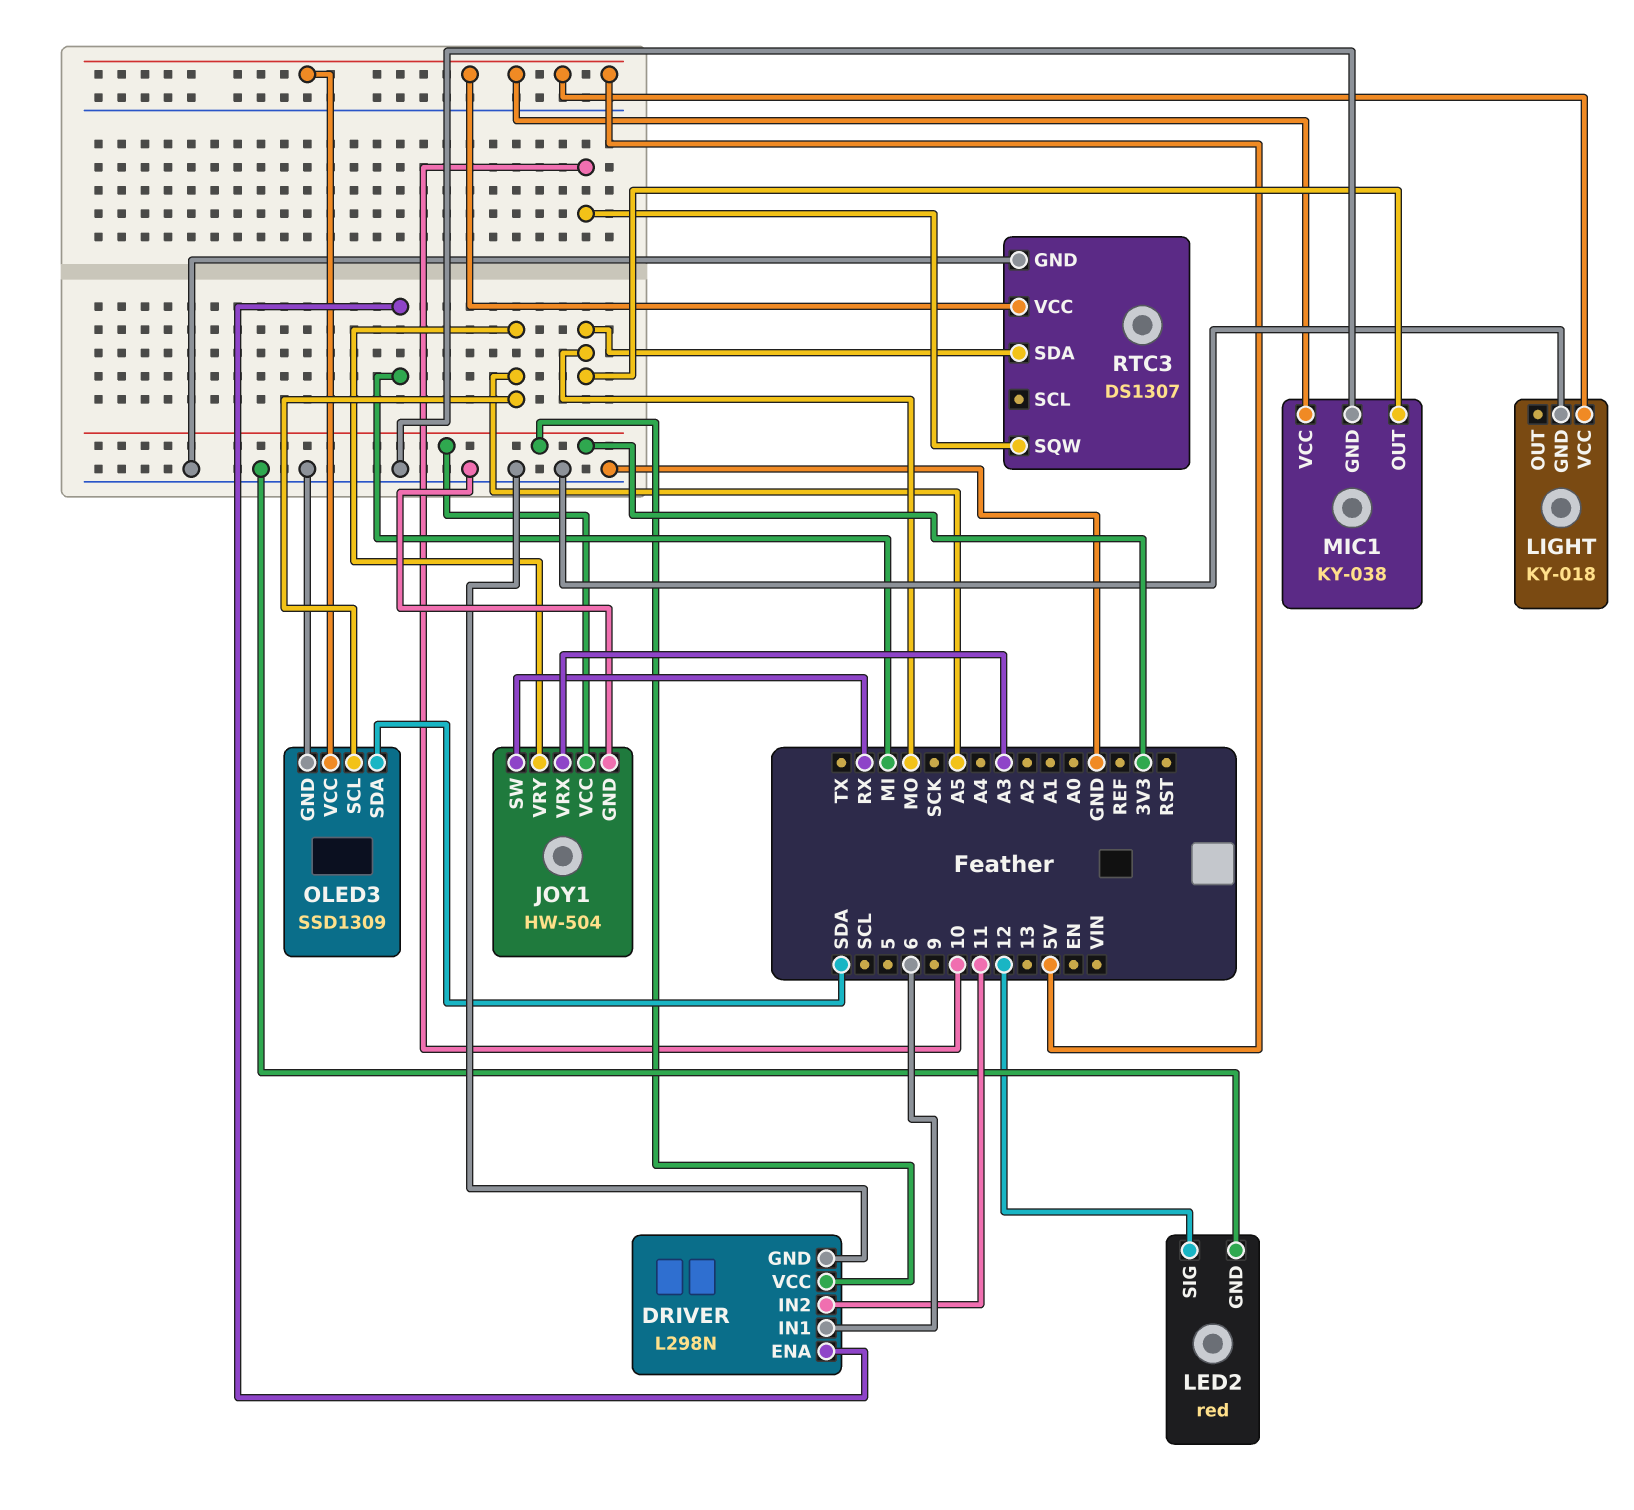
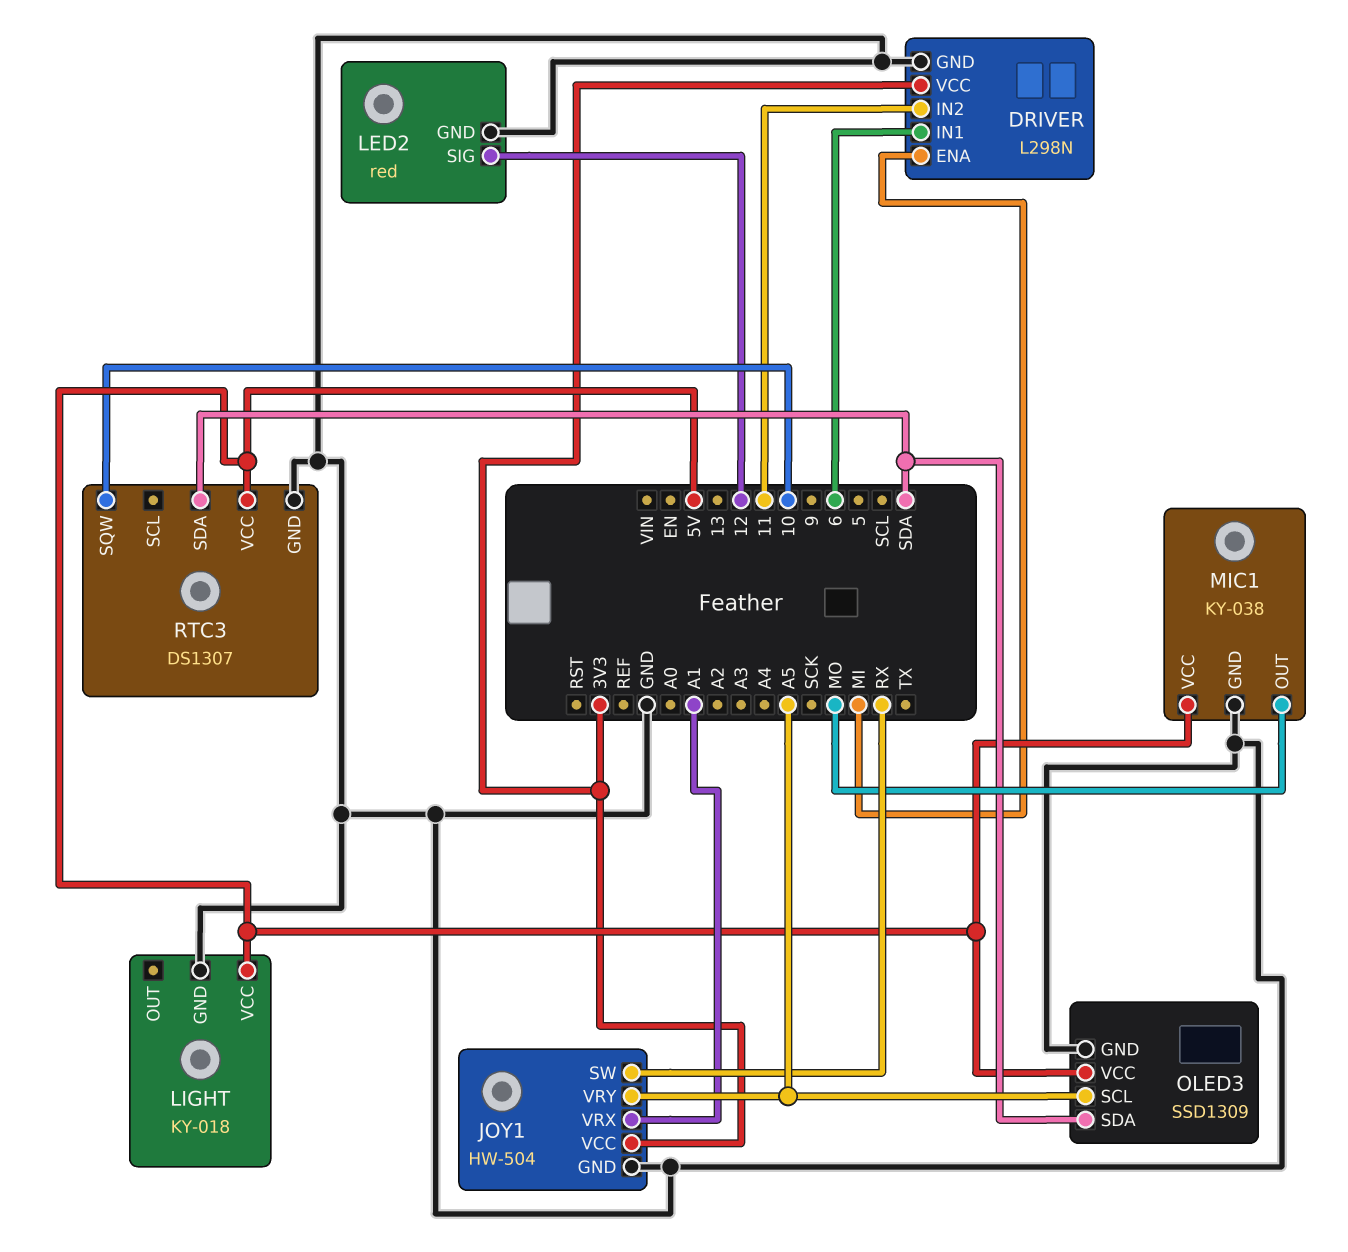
JOY1 pin VRX: A3 -> A1
RTC3 pin SDA: MO -> SDA

